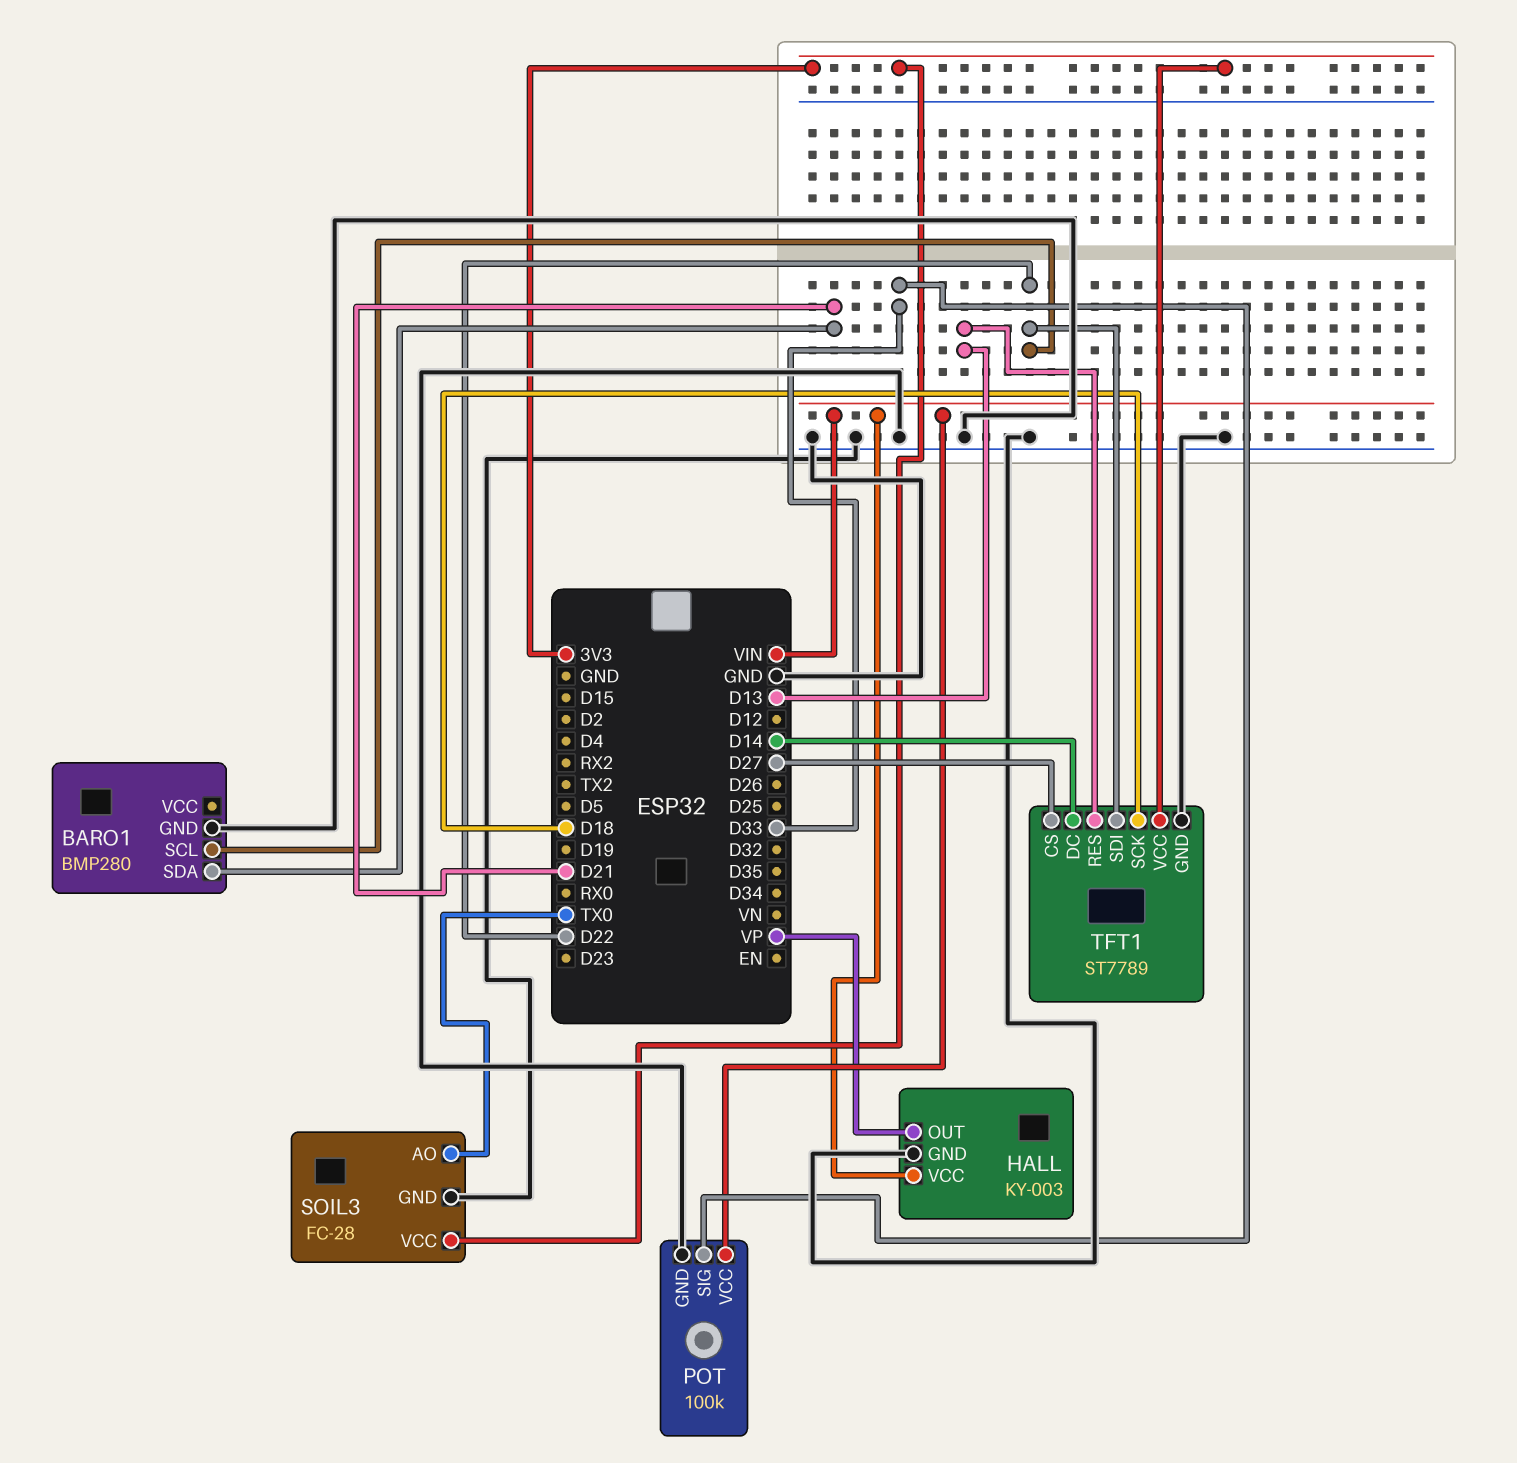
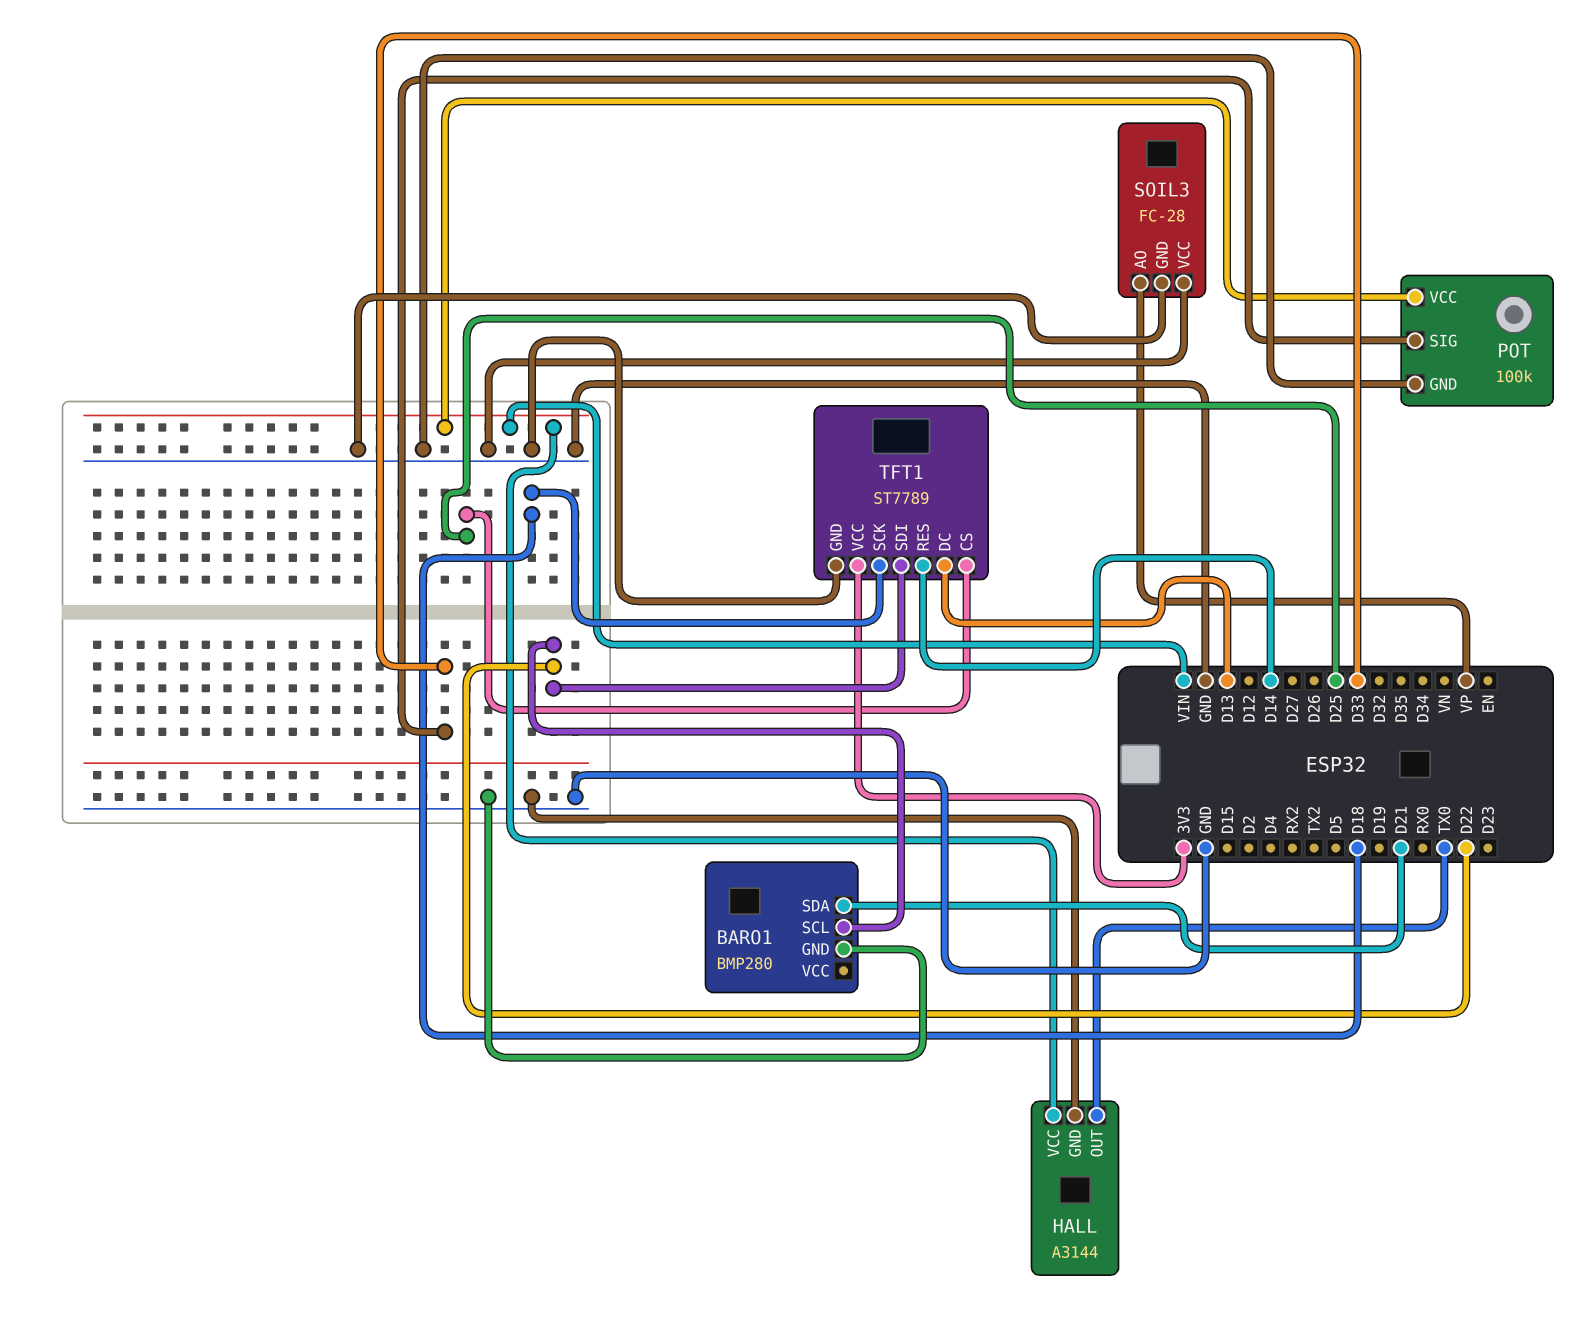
HALL: KY-003 -> A3144
HALL pin OUT: VP -> TX0
SOIL3 pin AO: TX0 -> VP
SOIL3 pin VCC: 3V3 -> GND
TFT1 pin CS: D27 -> D25
TFT1 pin DC: D14 -> D13
TFT1 pin RES: D13 -> D14

